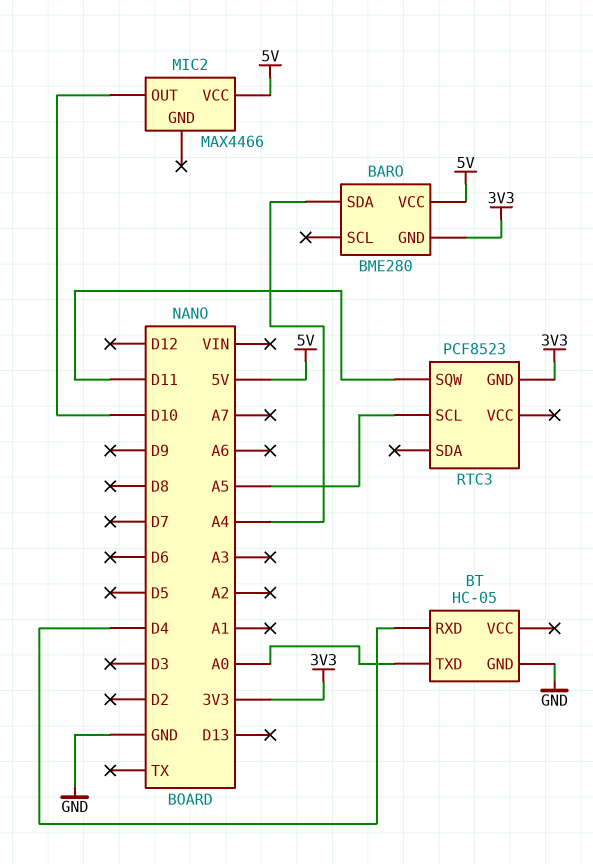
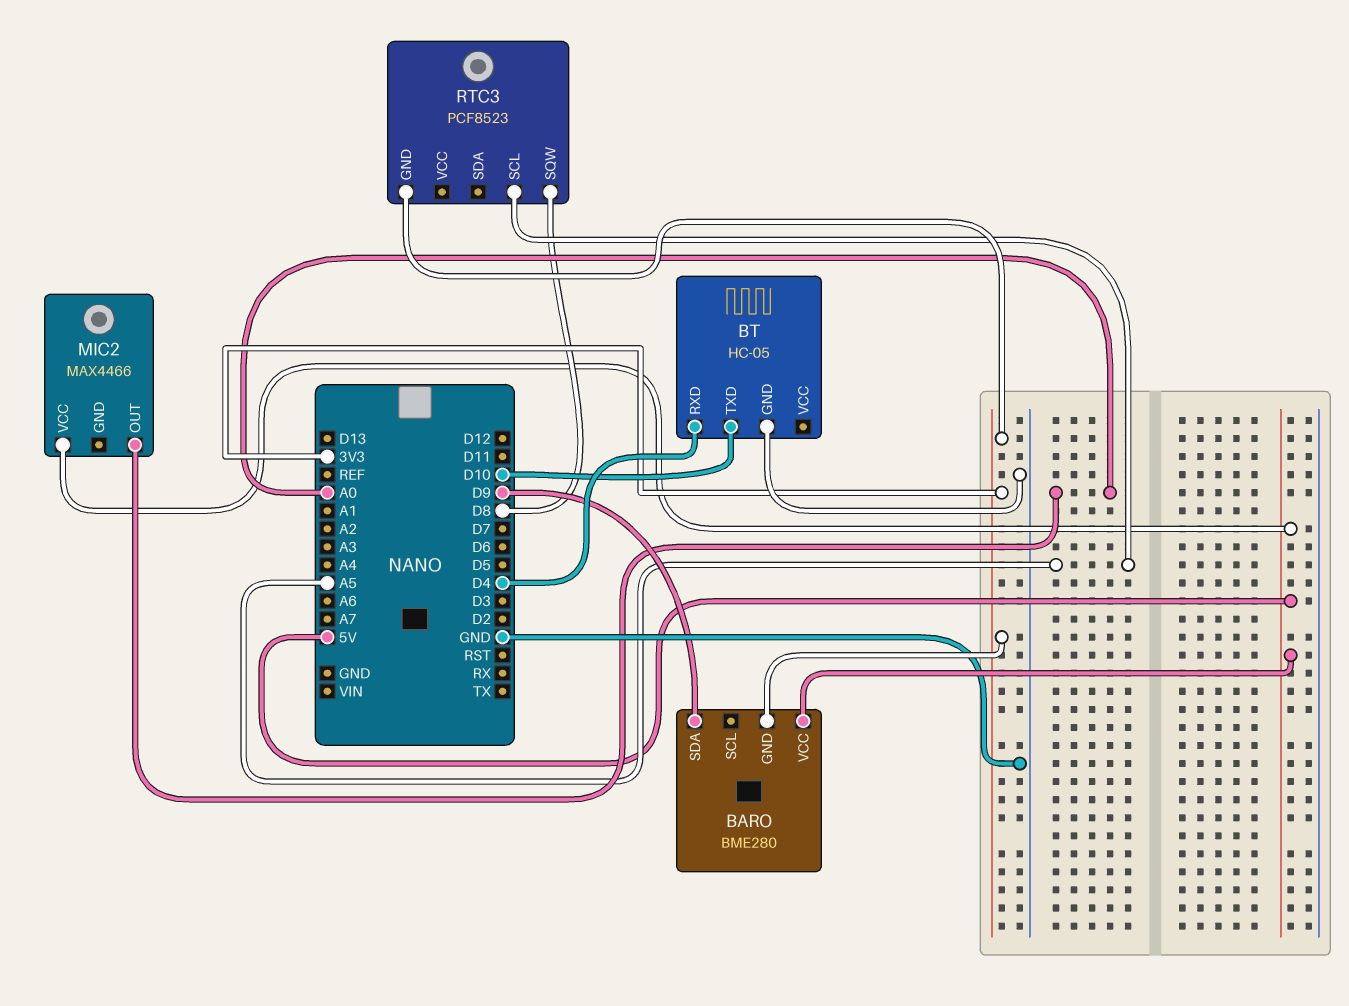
BARO pin SDA: A4 -> D9
BT pin TXD: A0 -> D10
MIC2 pin OUT: D10 -> A0
RTC3 pin SQW: D11 -> D8

